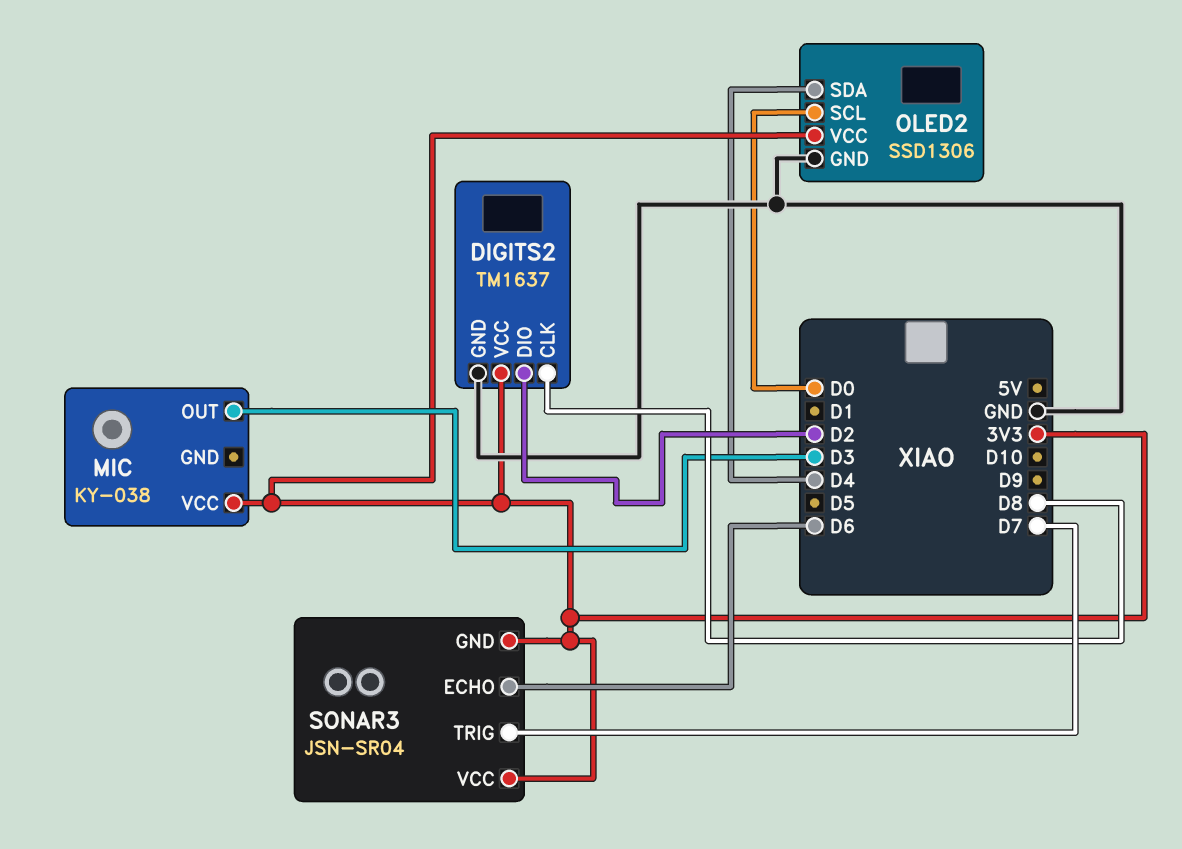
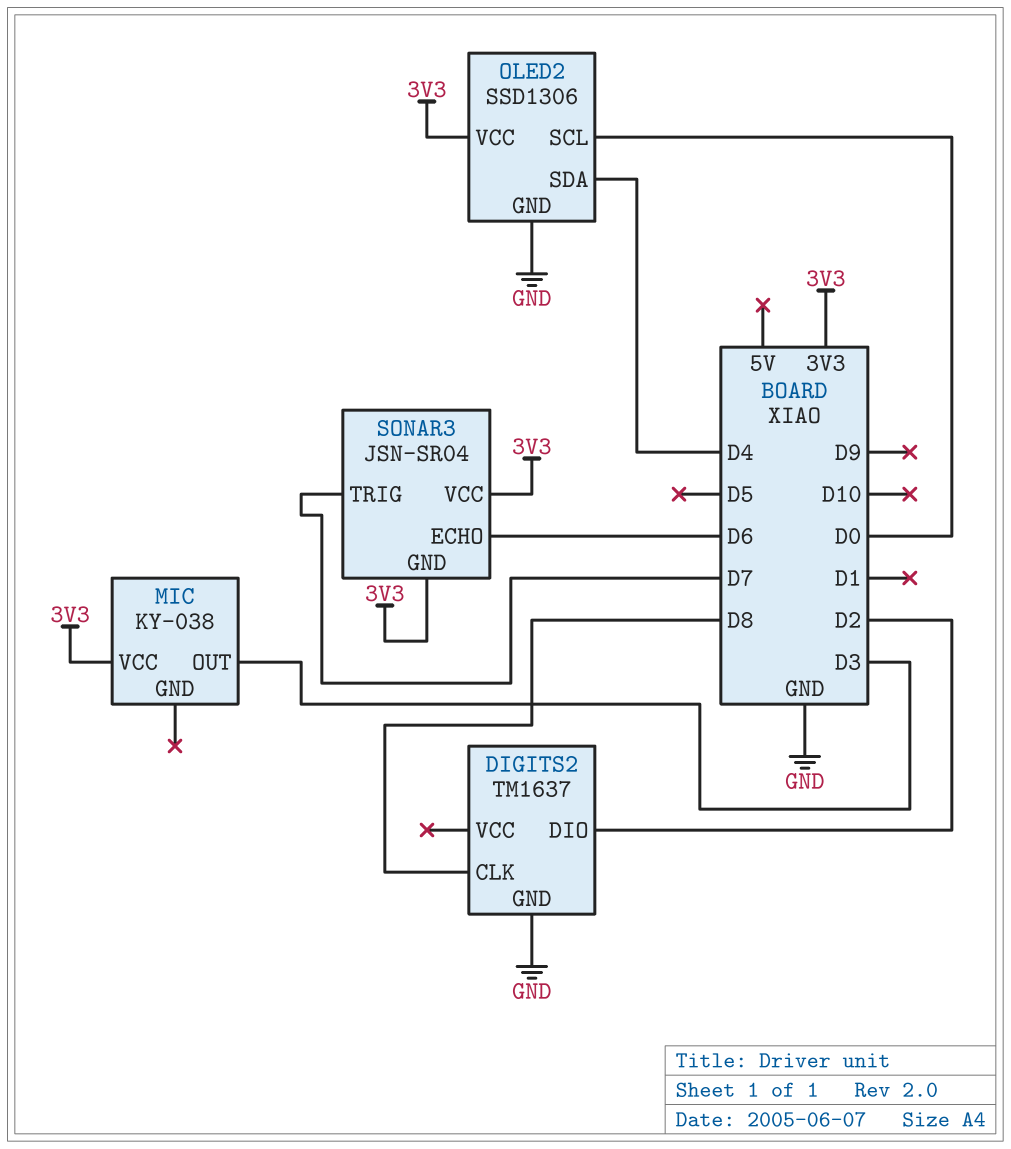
DIGITS2 pin VCC: 3V3 -> none

